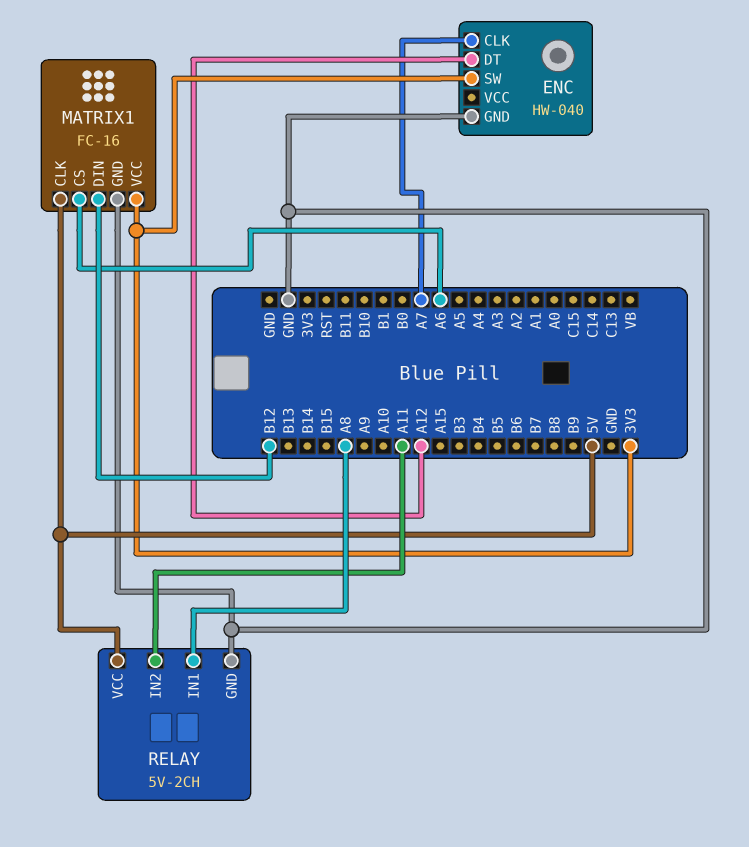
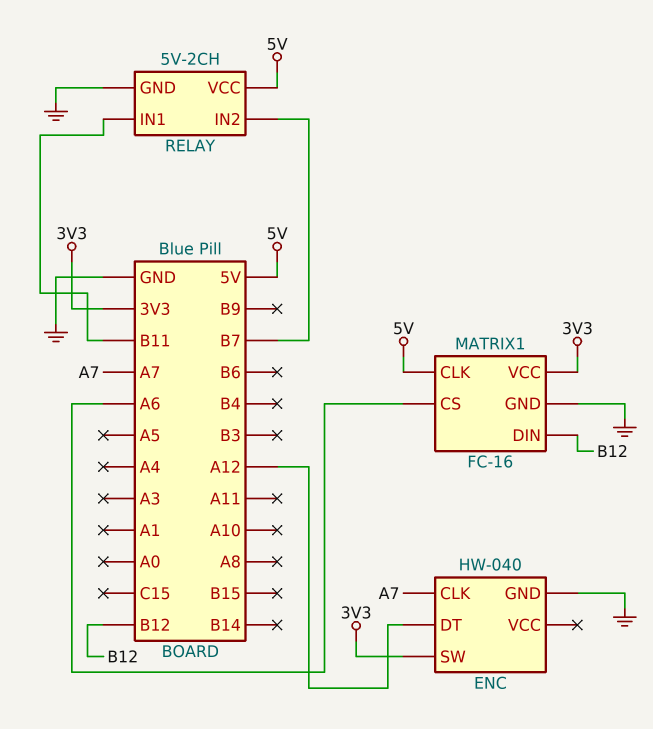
RELAY pin IN1: A8 -> B11
RELAY pin IN2: A11 -> B7

